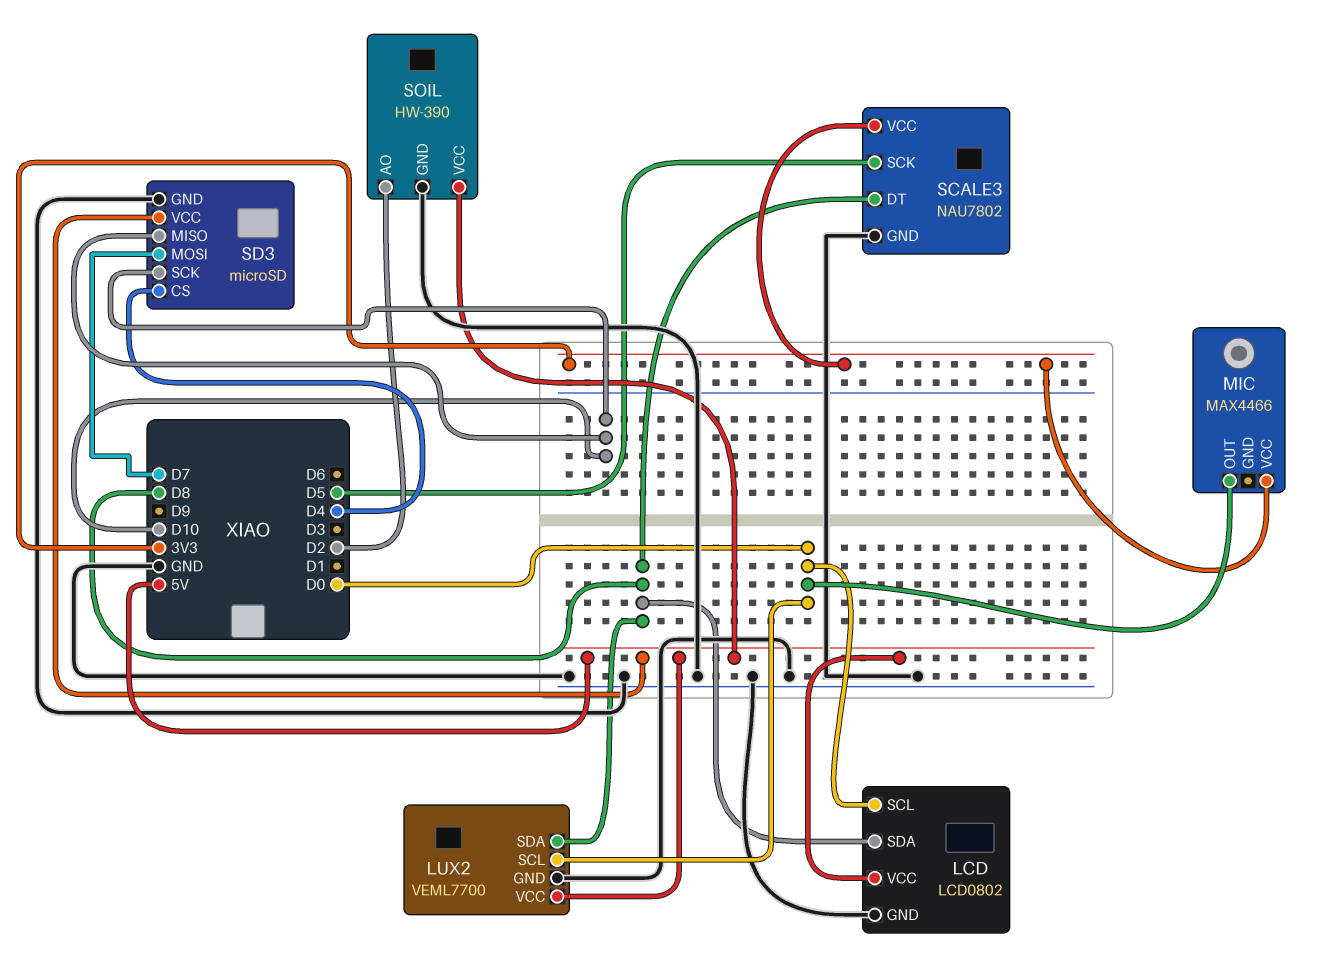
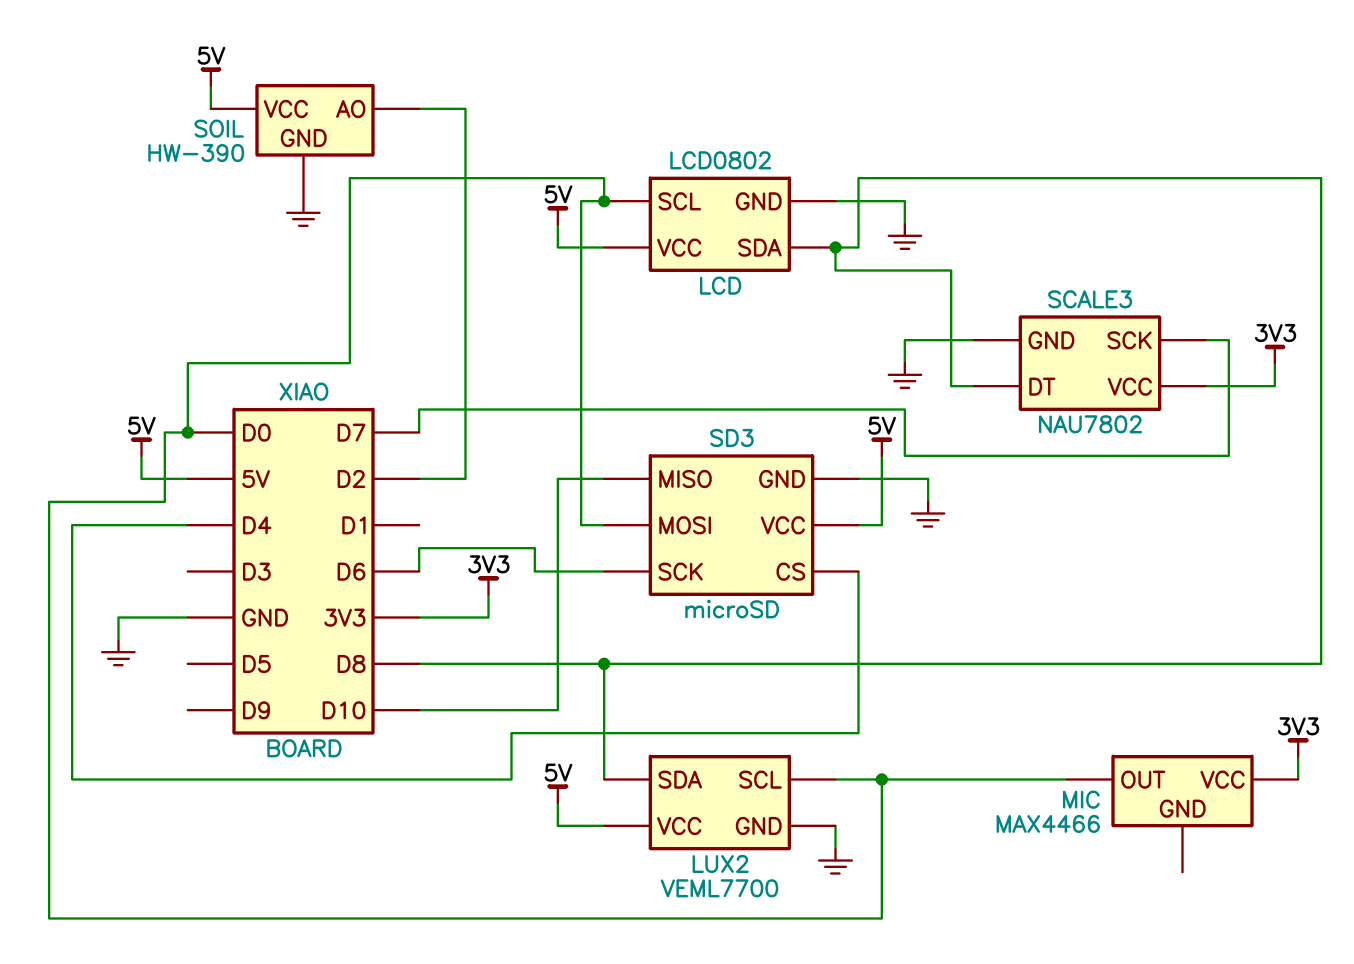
SCALE3 pin SCK: D5 -> D7
SD3 pin MOSI: D7 -> D0
SD3 pin SCK: D10 -> D6

